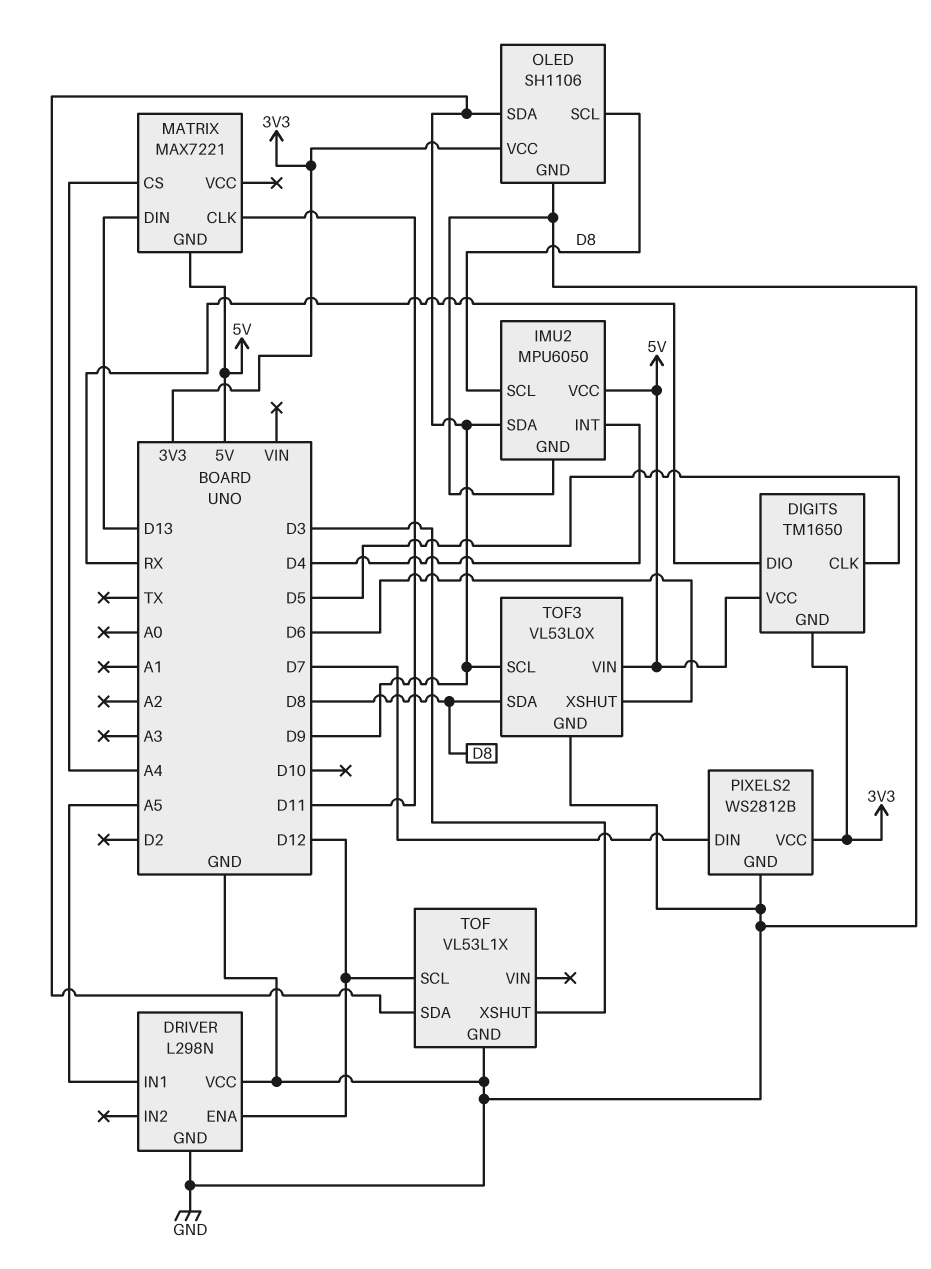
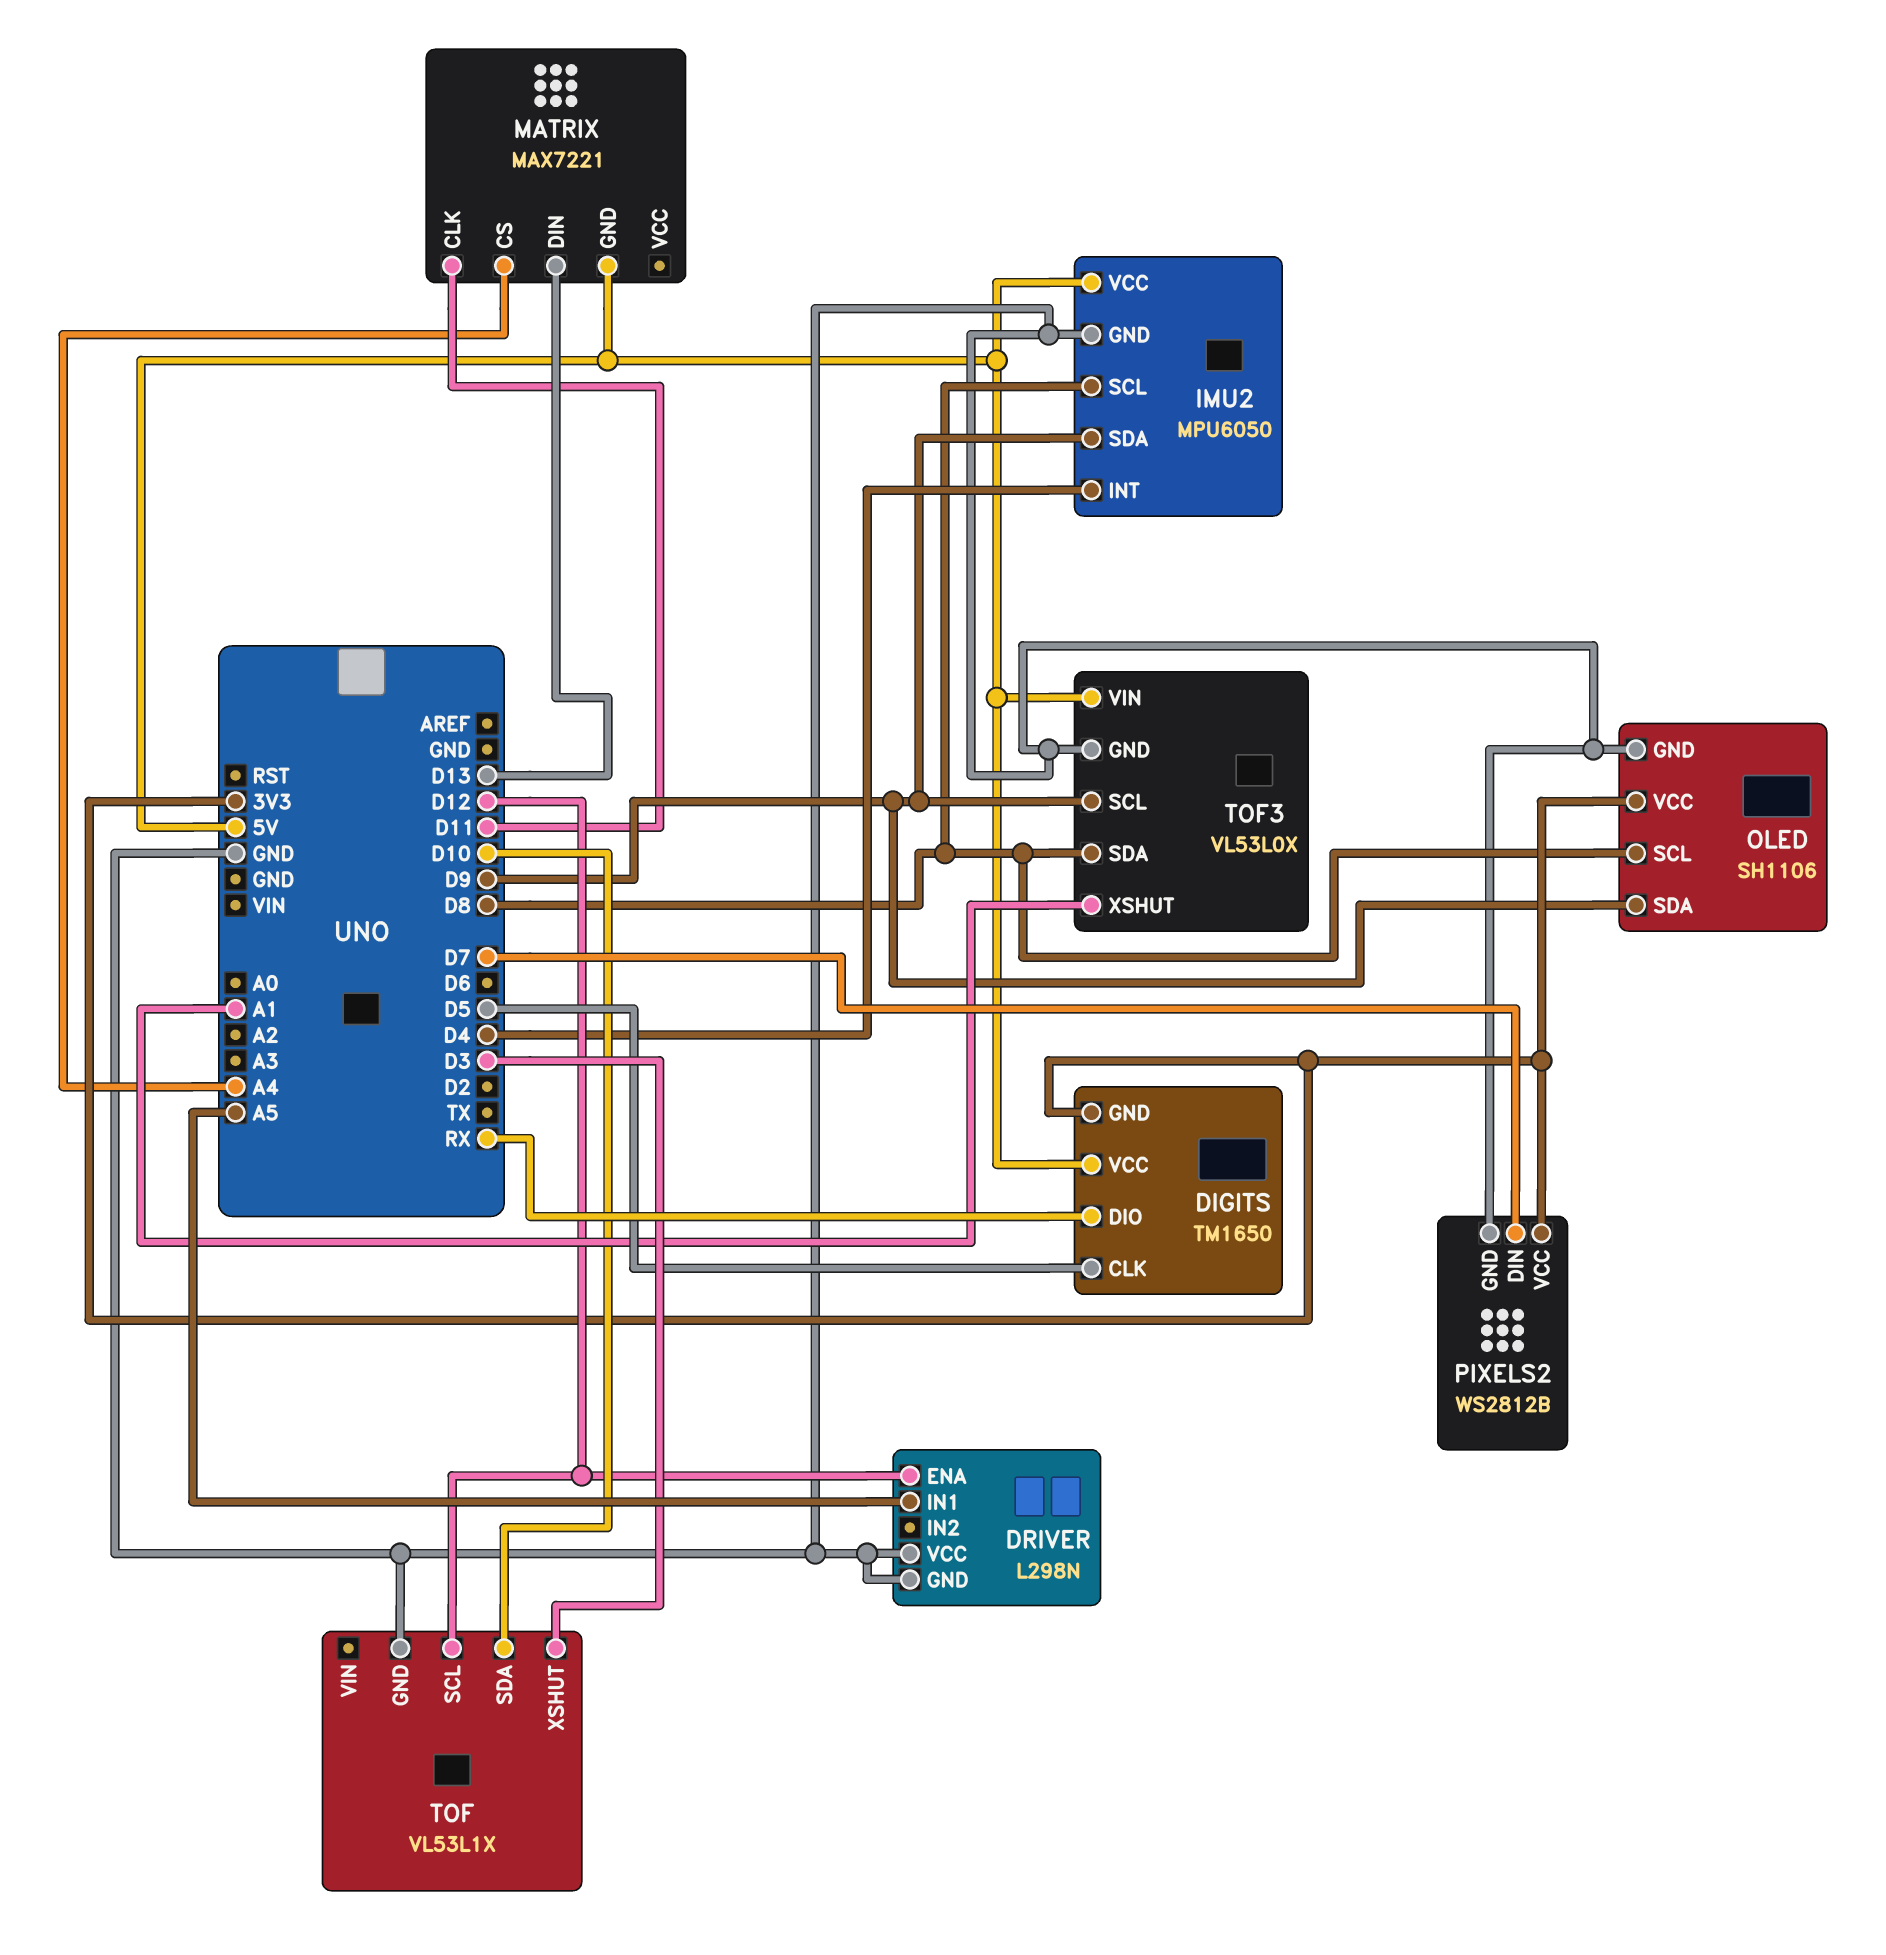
TOF pin SDA: D9 -> D10
TOF3 pin XSHUT: D6 -> A1

